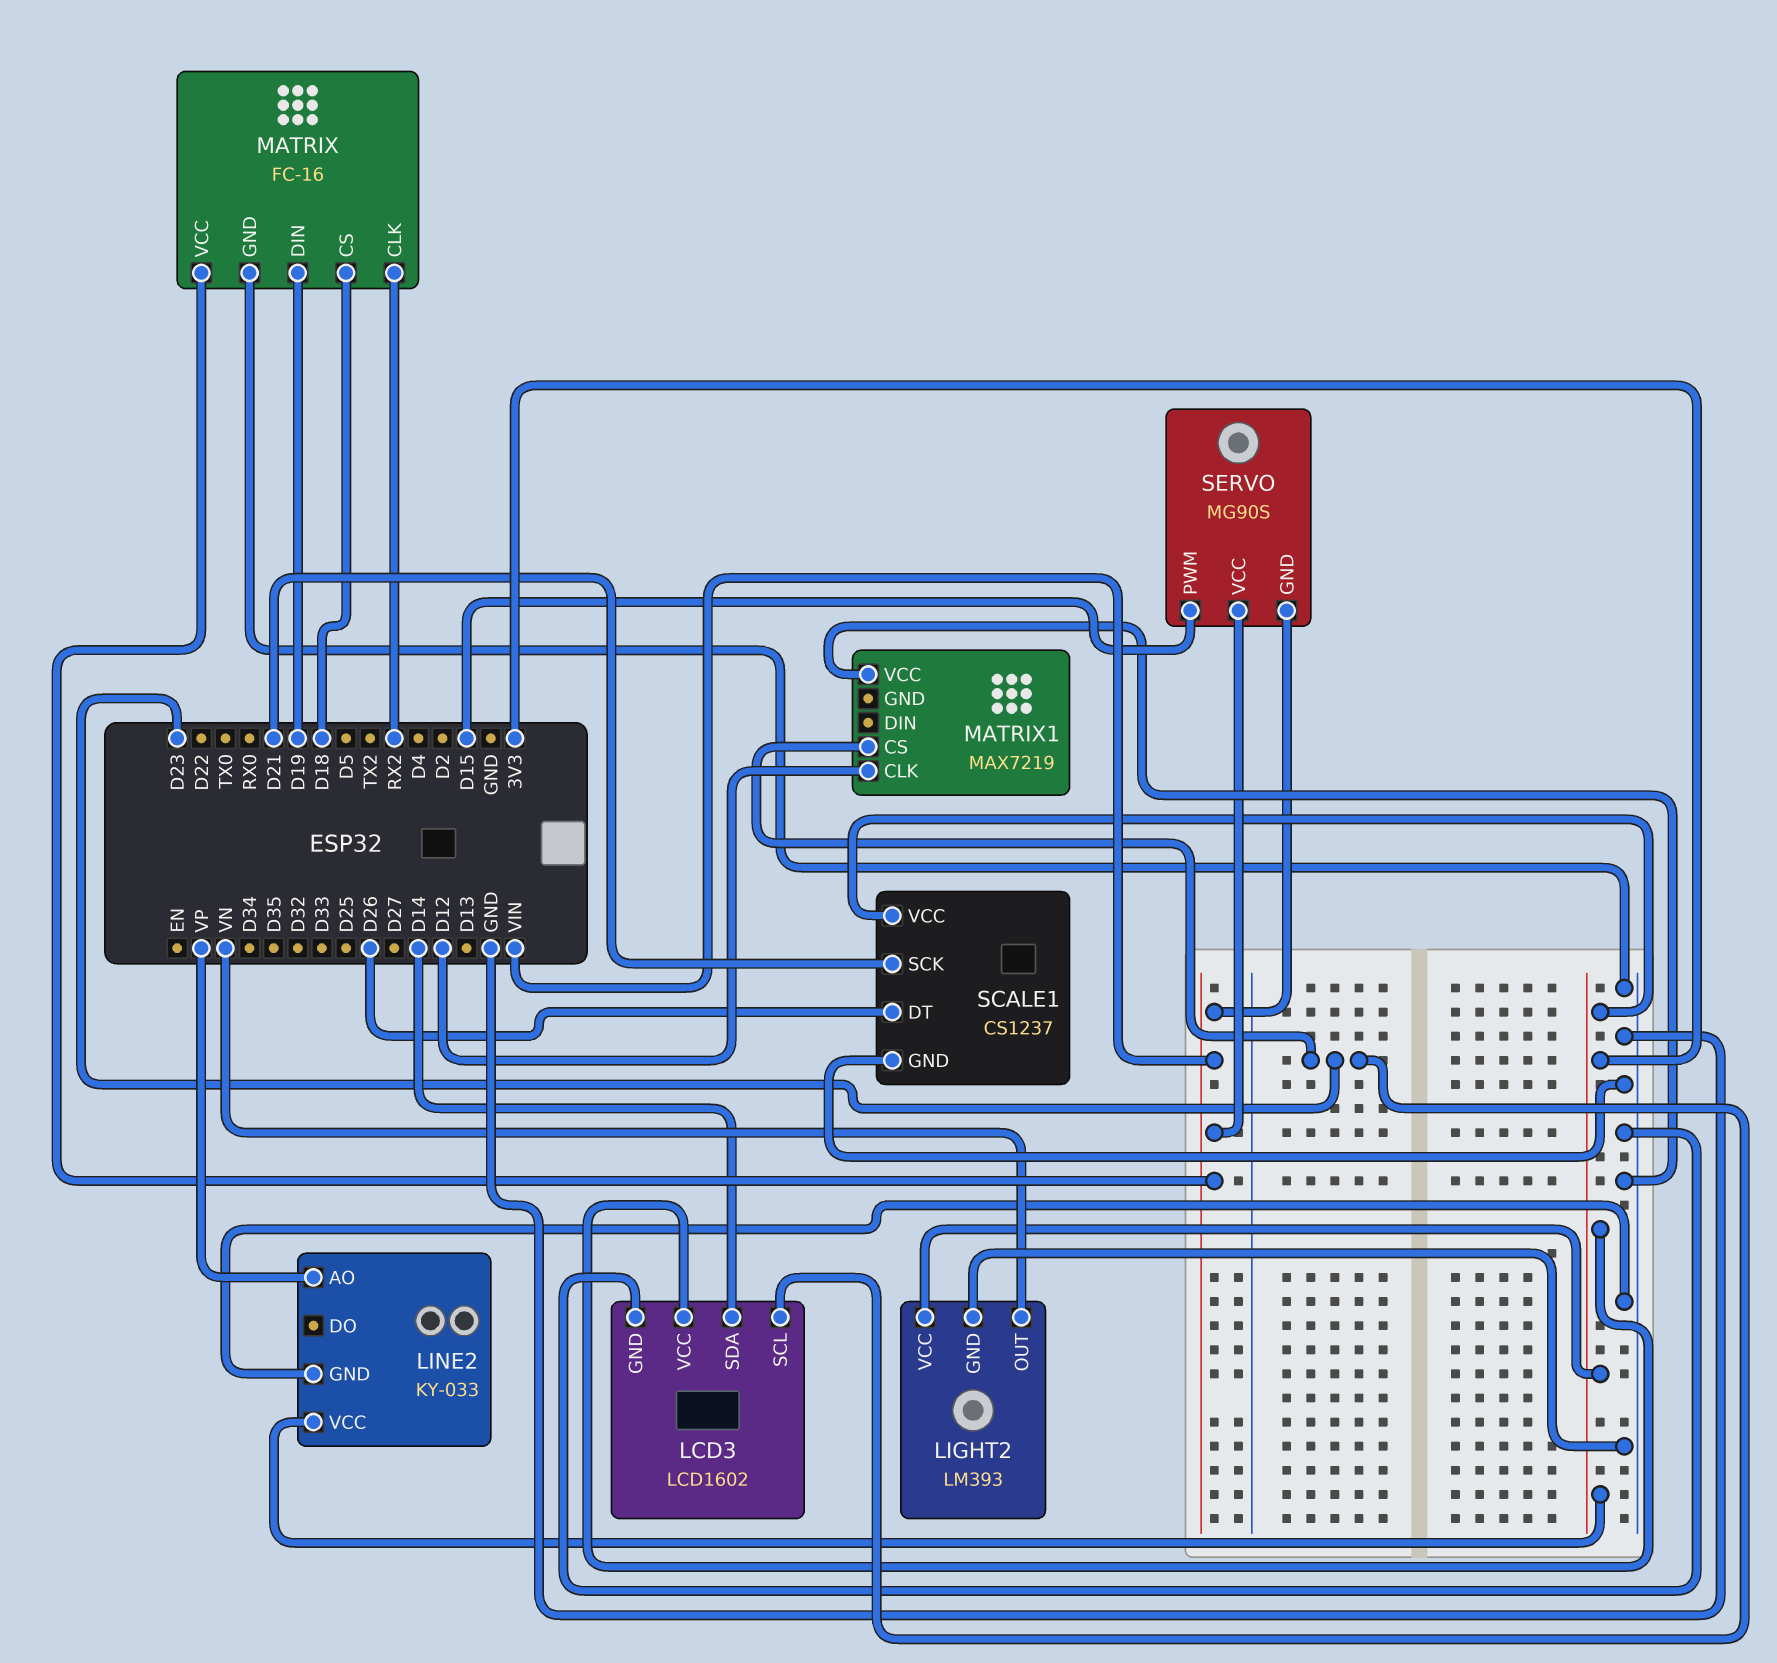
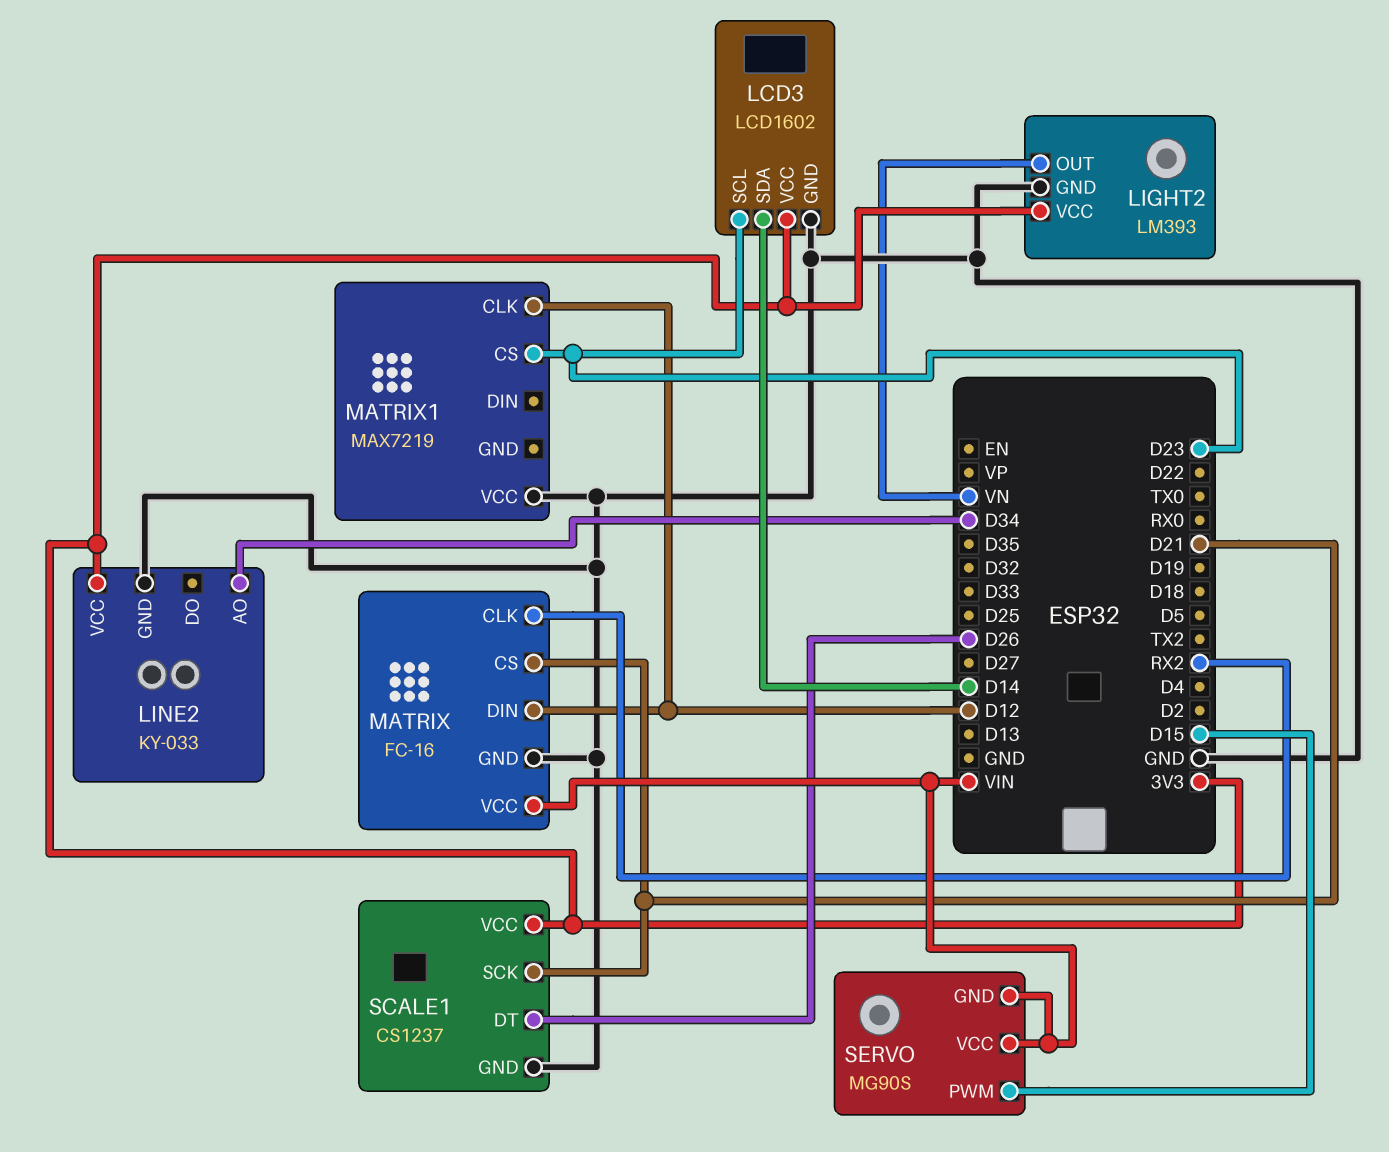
LINE2 pin AO: VP -> D34
MATRIX pin CS: D18 -> D21
MATRIX pin DIN: D19 -> D12

